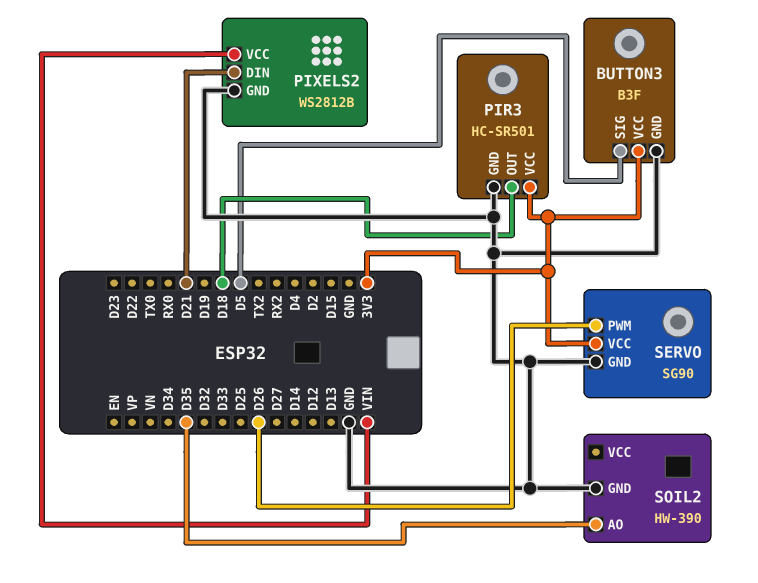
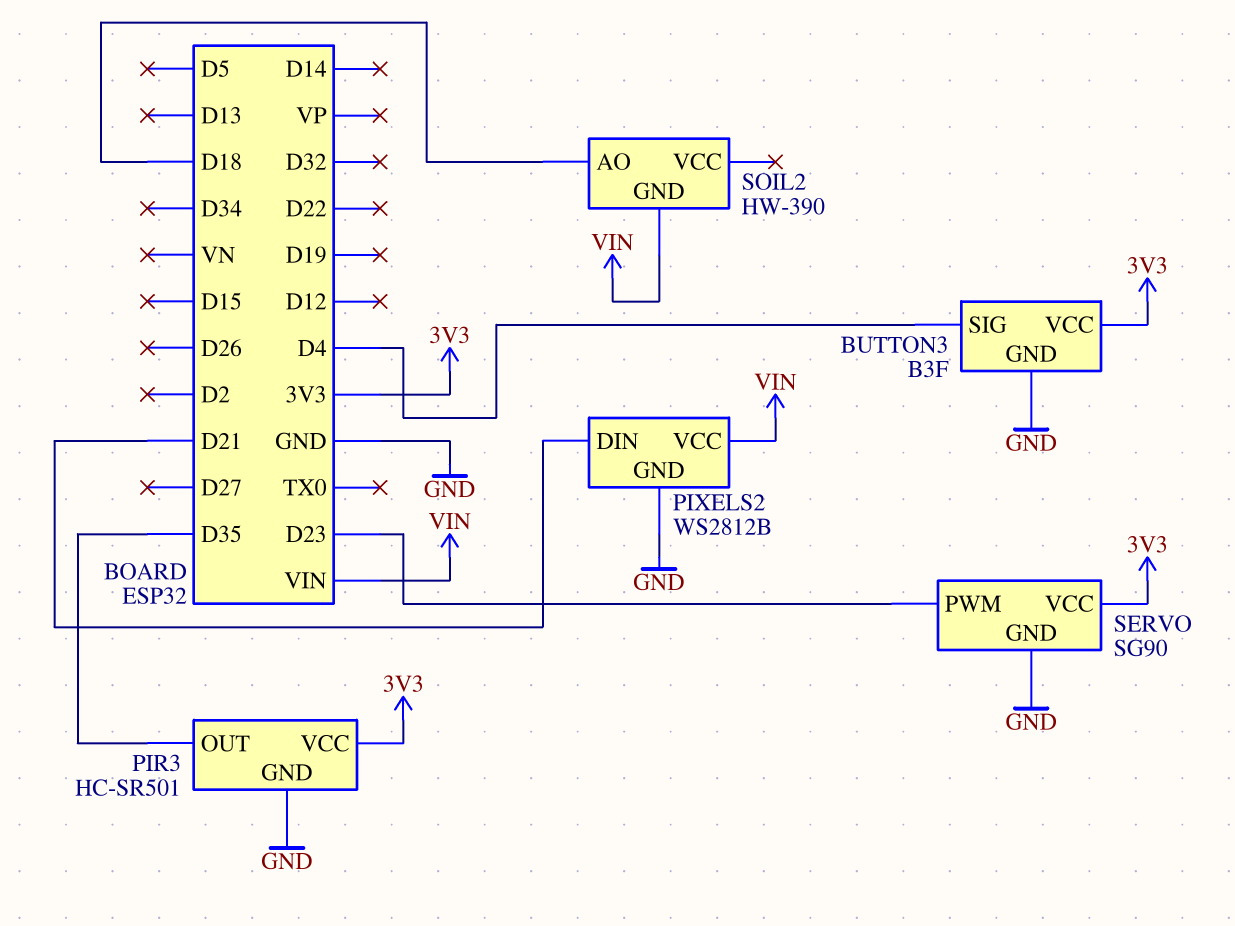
BUTTON3 pin SIG: D5 -> D4
PIR3 pin OUT: D18 -> D35
SERVO pin PWM: D26 -> D23
SOIL2 pin AO: D35 -> D18
SOIL2 pin GND: GND -> VIN

